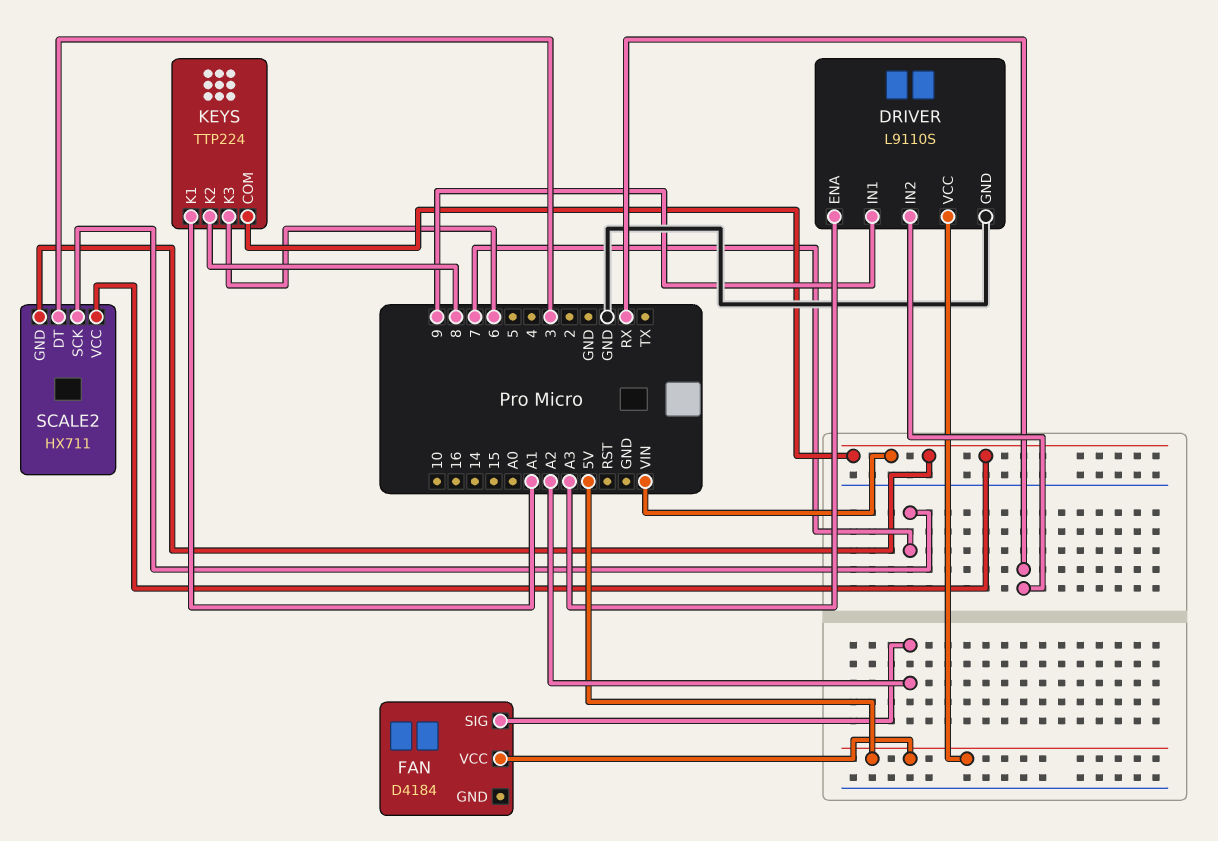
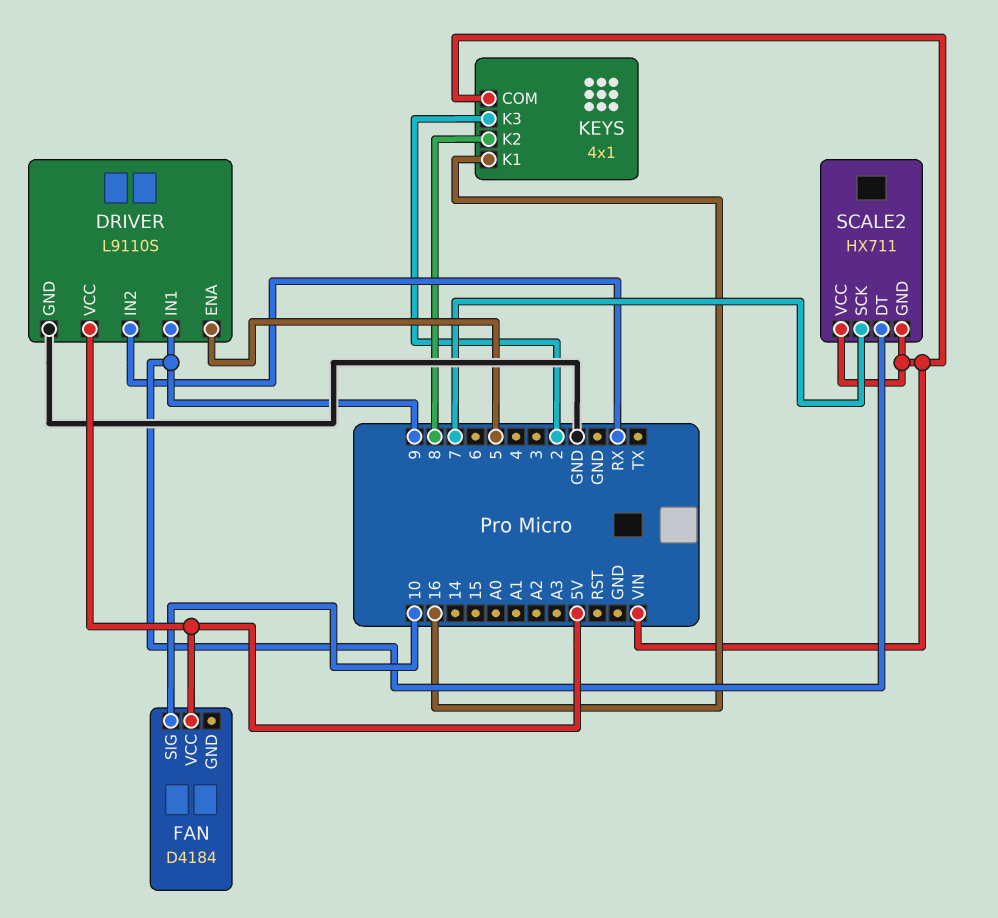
DRIVER pin ENA: A3 -> 5
FAN pin SIG: A2 -> 10
KEYS: TTP224 -> 4x1
KEYS pin K1: A1 -> 16
KEYS pin K3: 6 -> 2
SCALE2 pin DT: 3 -> 9

